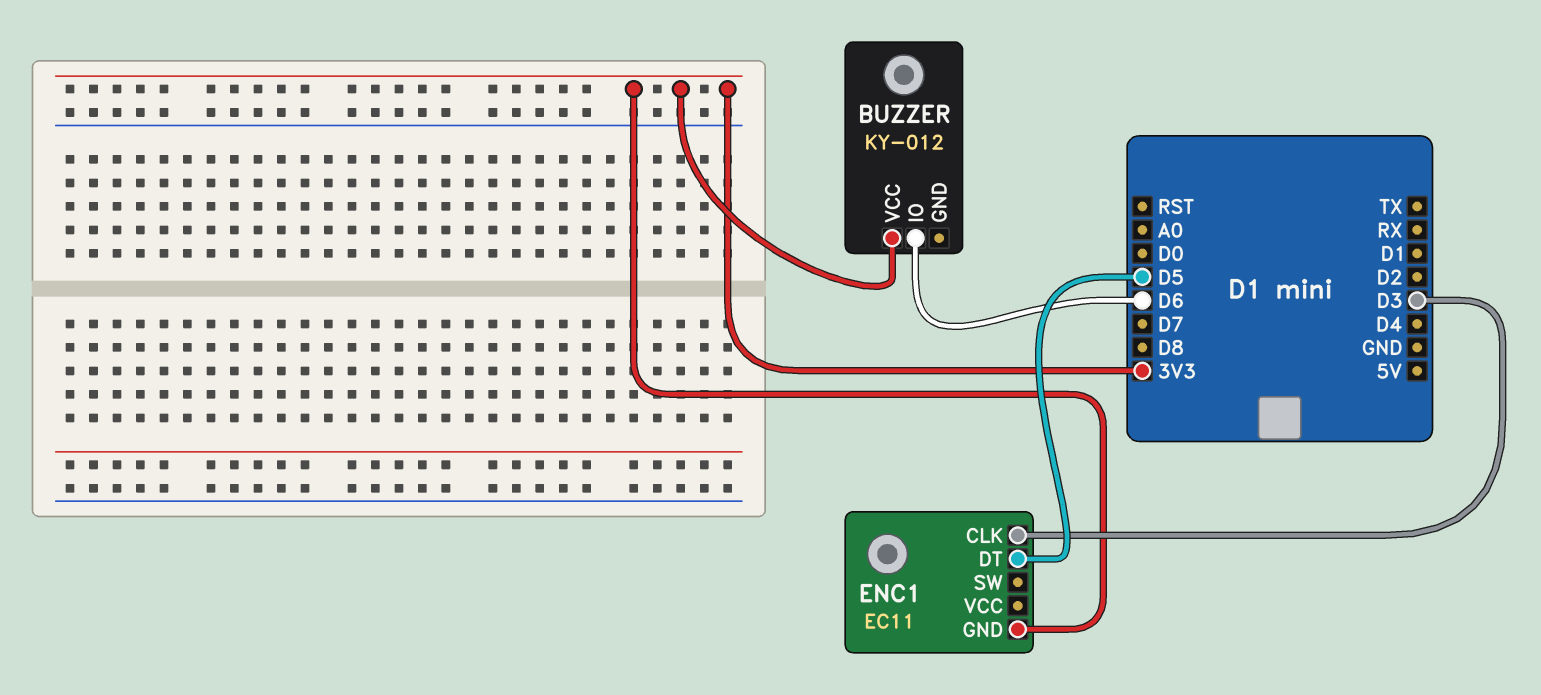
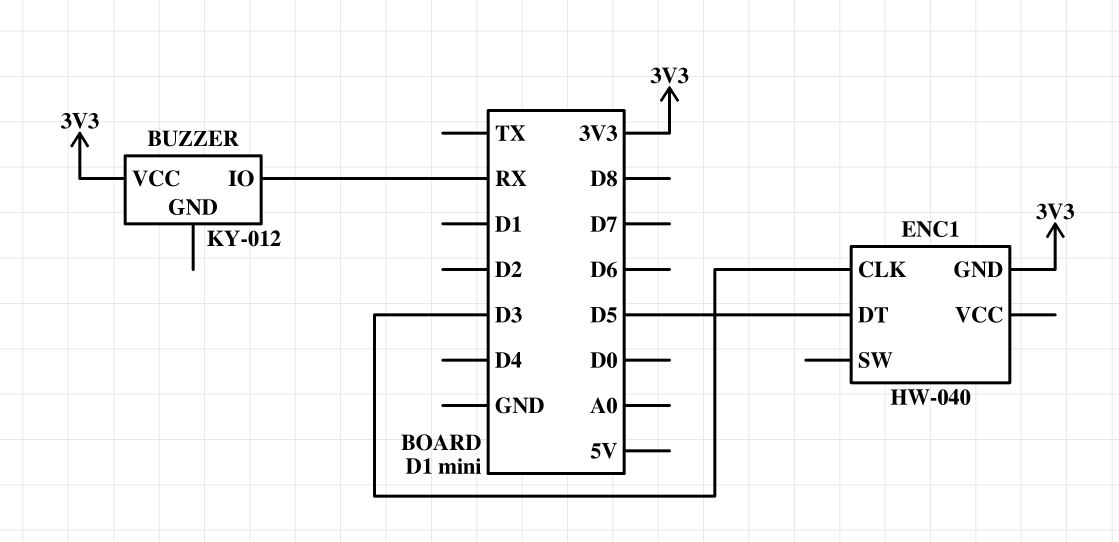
BUZZER pin IO: D6 -> RX
ENC1: EC11 -> HW-040

